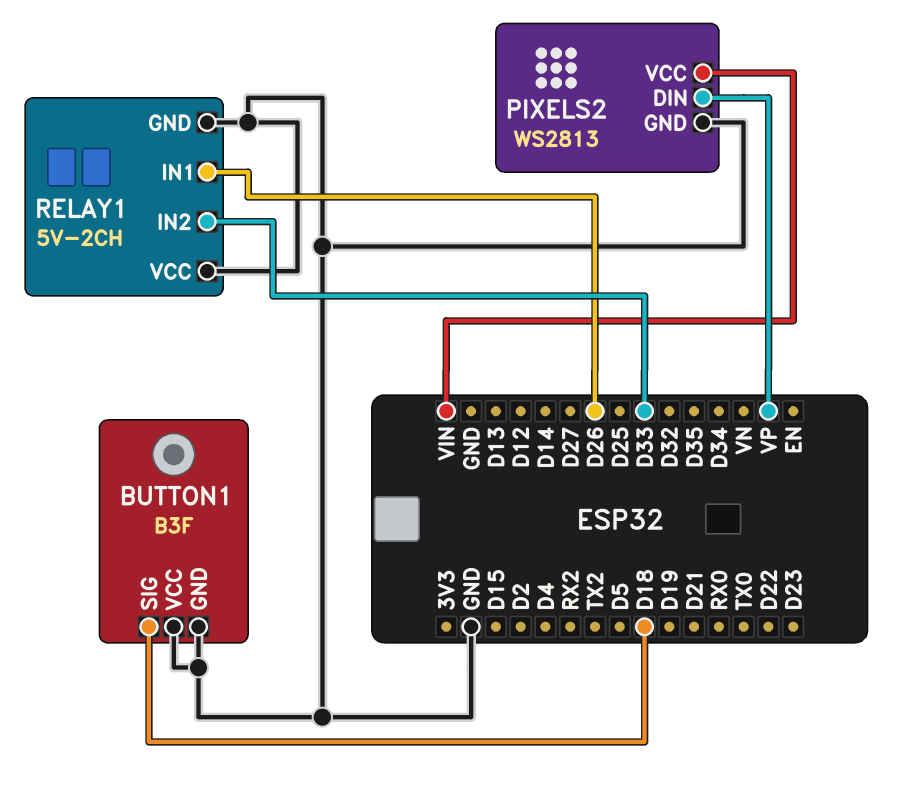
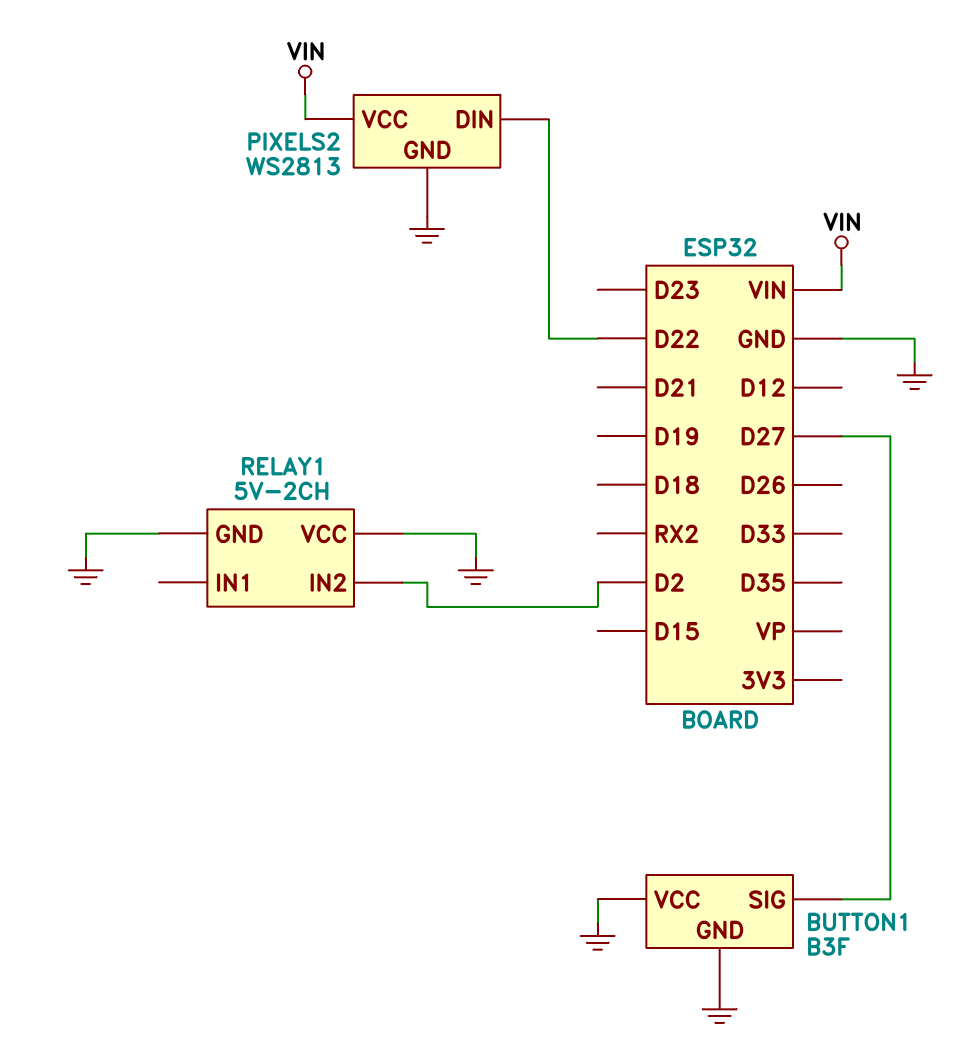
BUTTON1 pin SIG: D18 -> D27
PIXELS2 pin DIN: VP -> D22
RELAY1 pin IN1: D26 -> none
RELAY1 pin IN2: D33 -> D2

